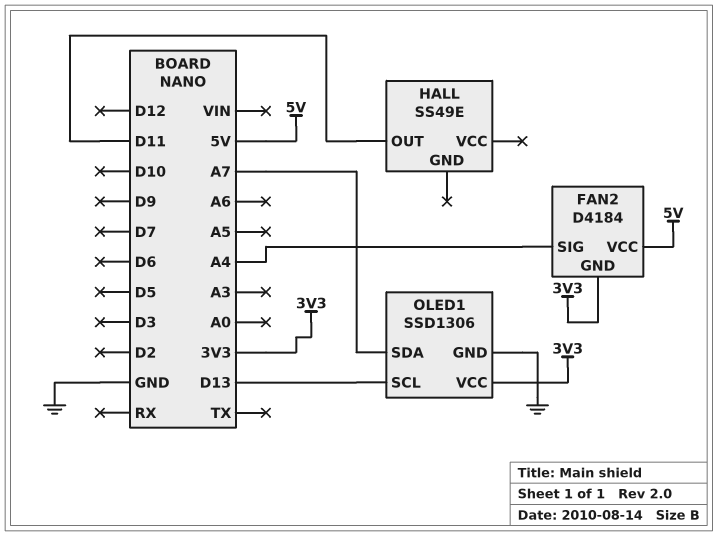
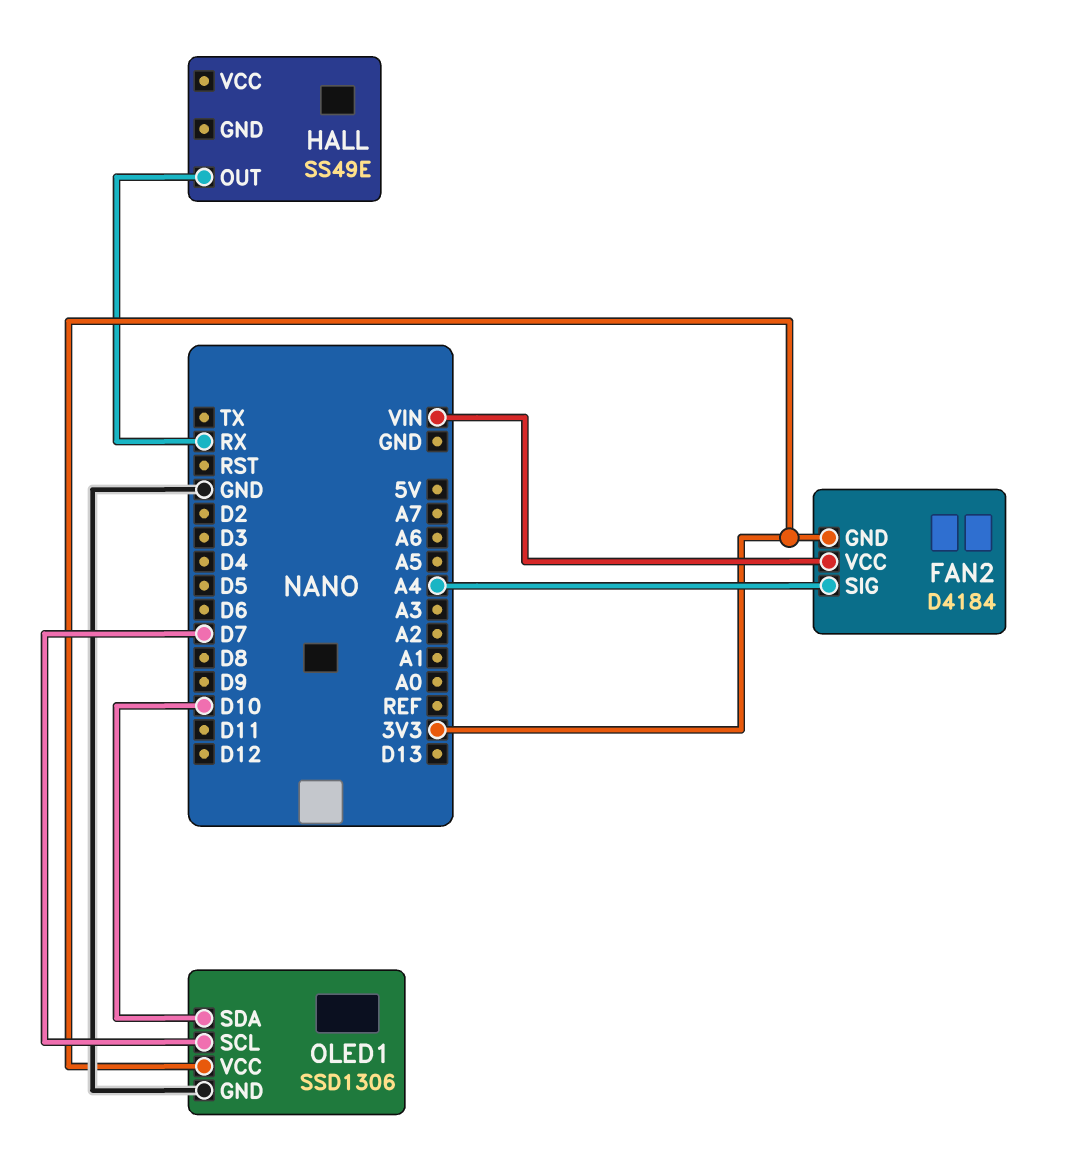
FAN2 pin VCC: 5V -> VIN
HALL pin OUT: D11 -> RX
OLED1 pin SCL: D13 -> D7
OLED1 pin SDA: A7 -> D10

